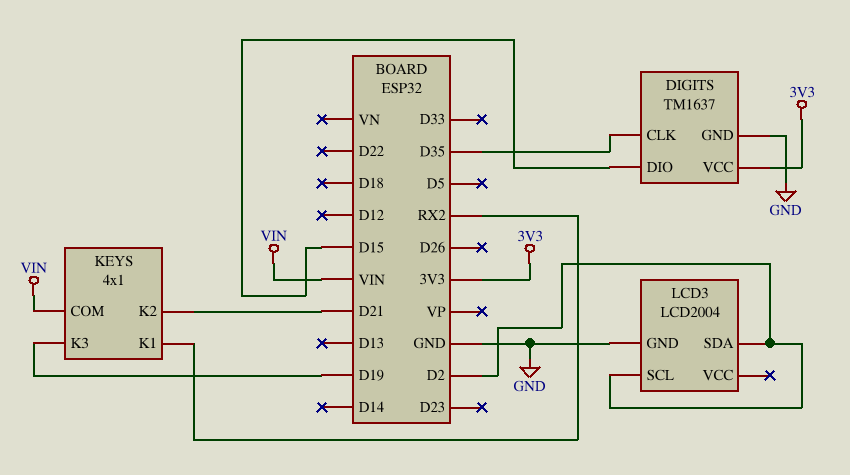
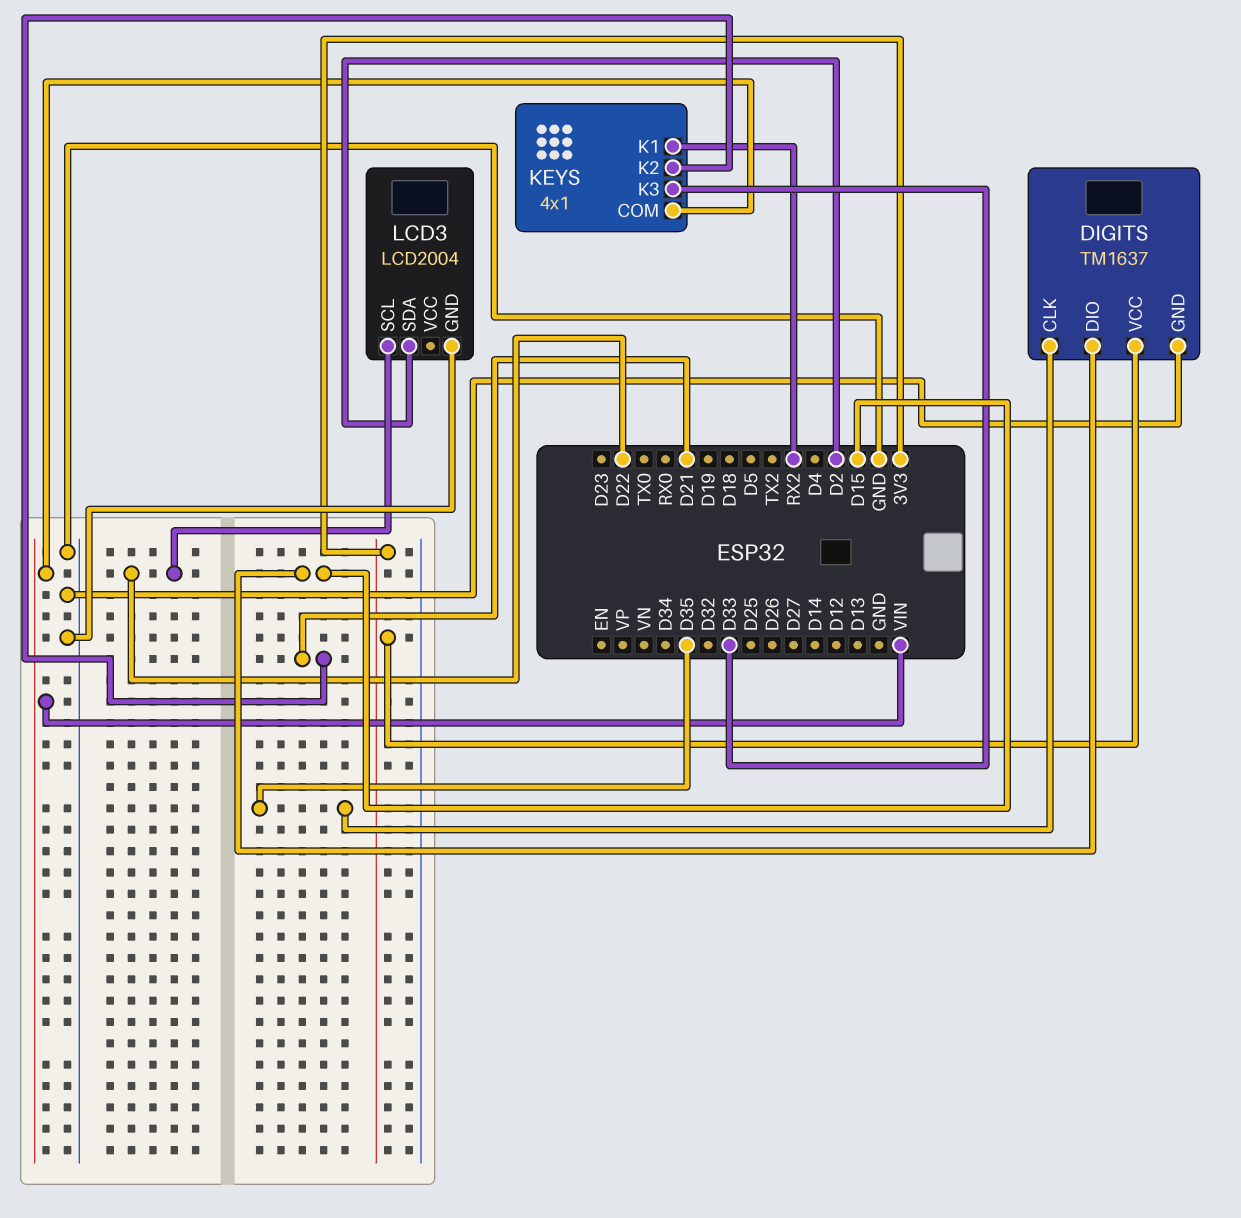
KEYS pin K3: D19 -> D33
LCD3 pin SCL: D2 -> D22

